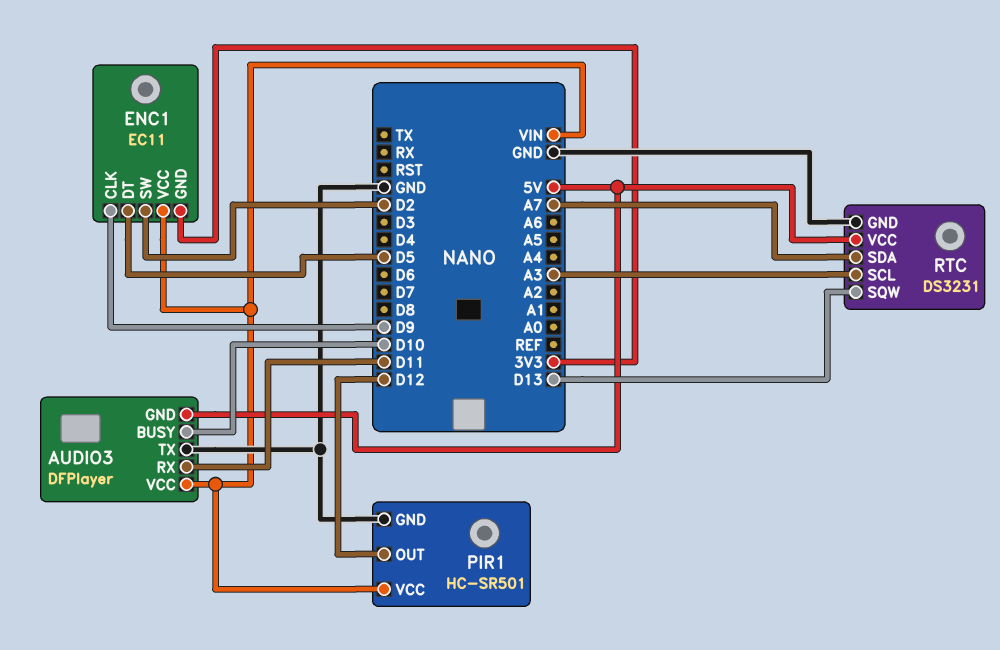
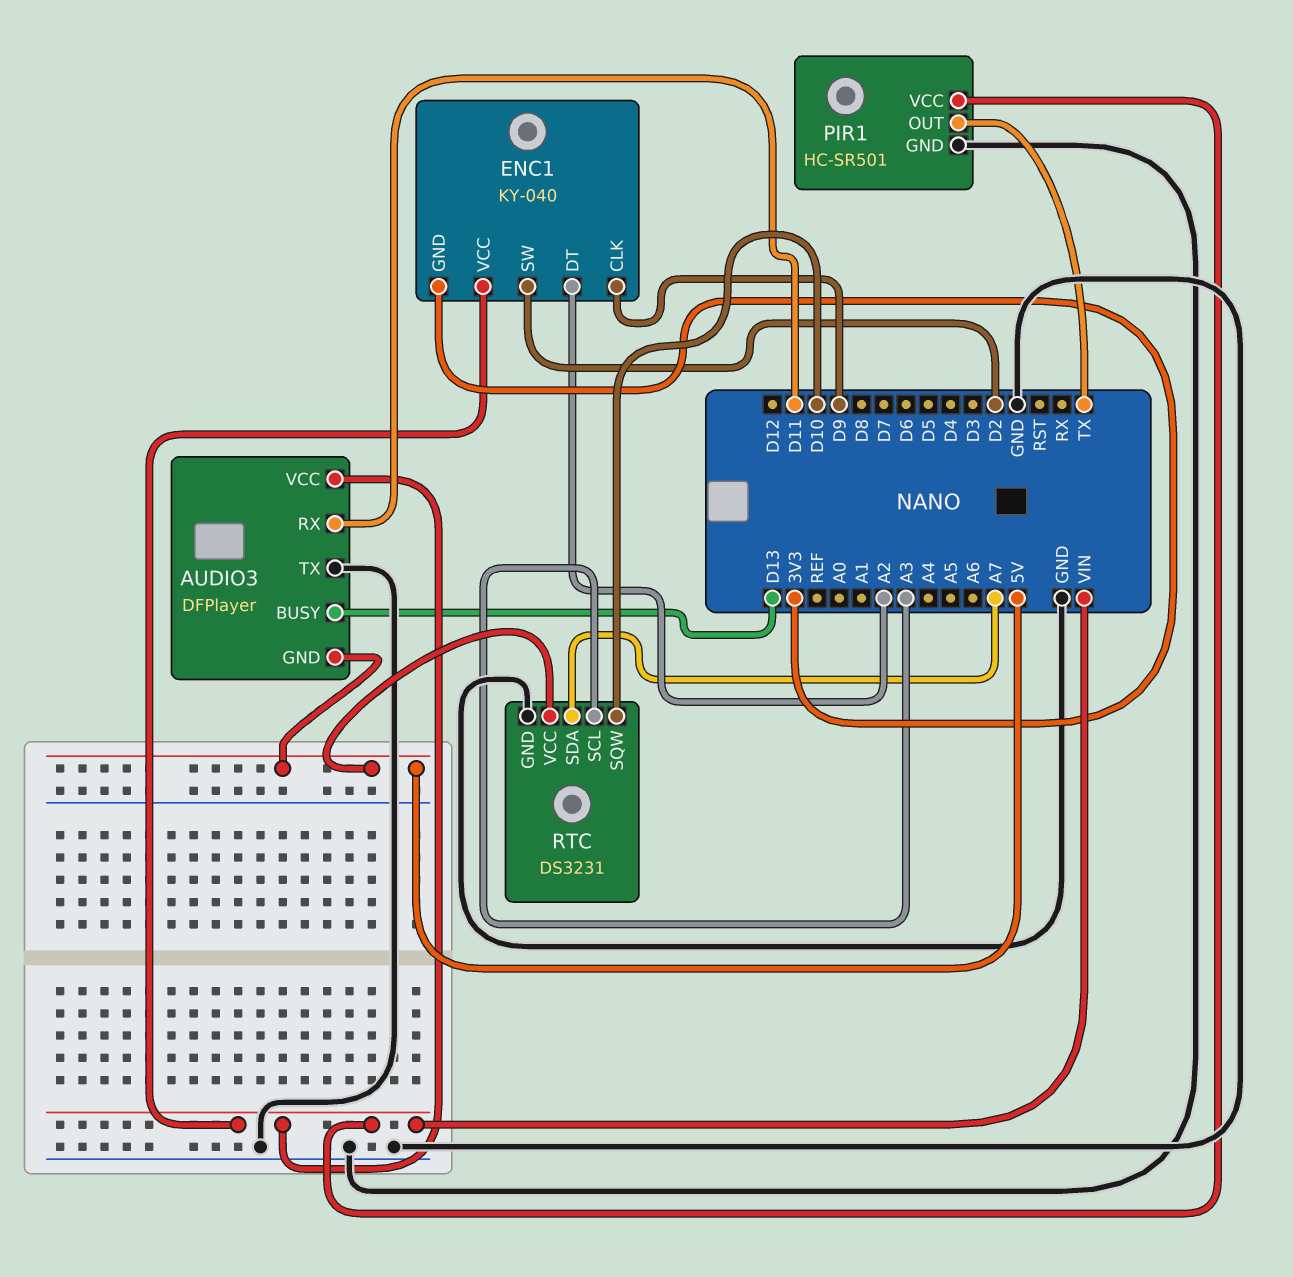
AUDIO3 pin BUSY: D10 -> D13
ENC1: EC11 -> KY-040
ENC1 pin DT: D5 -> A2
PIR1 pin OUT: D12 -> TX
RTC pin SQW: D13 -> D10

